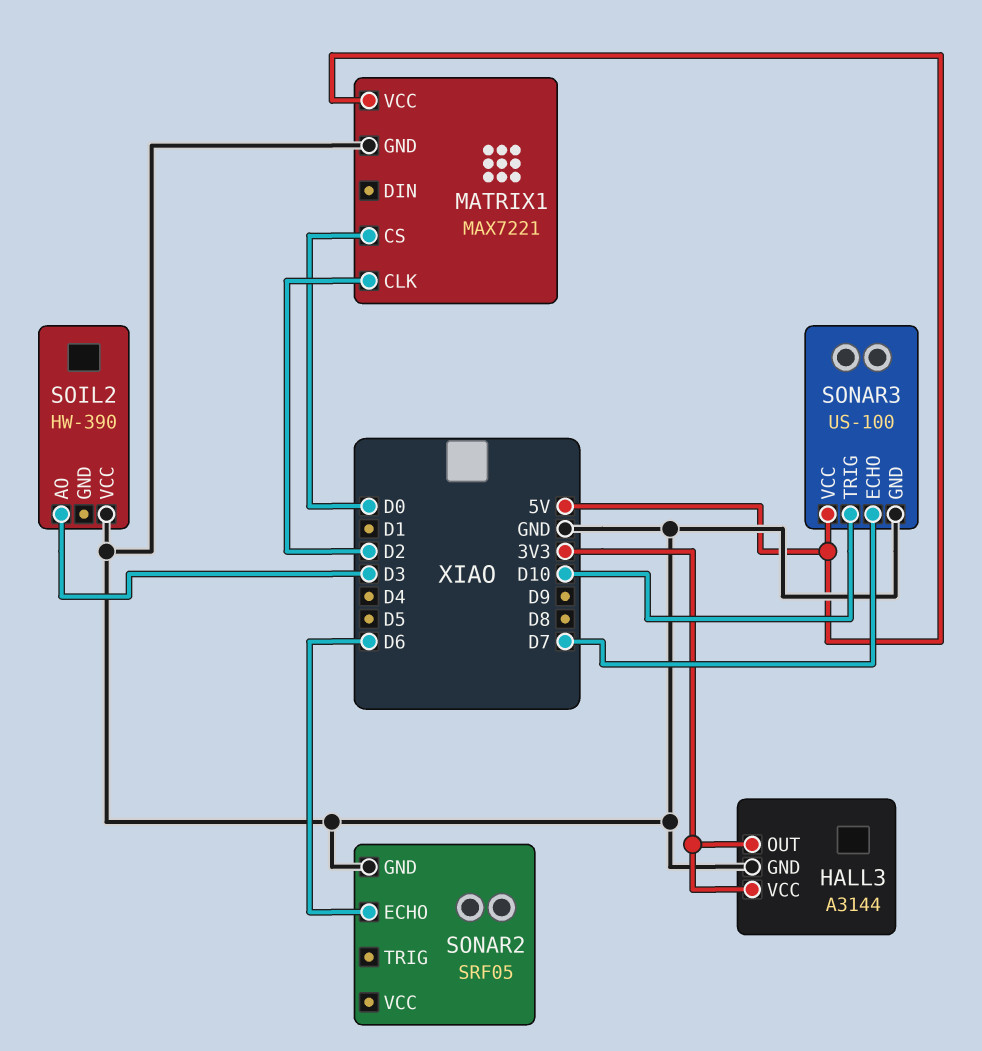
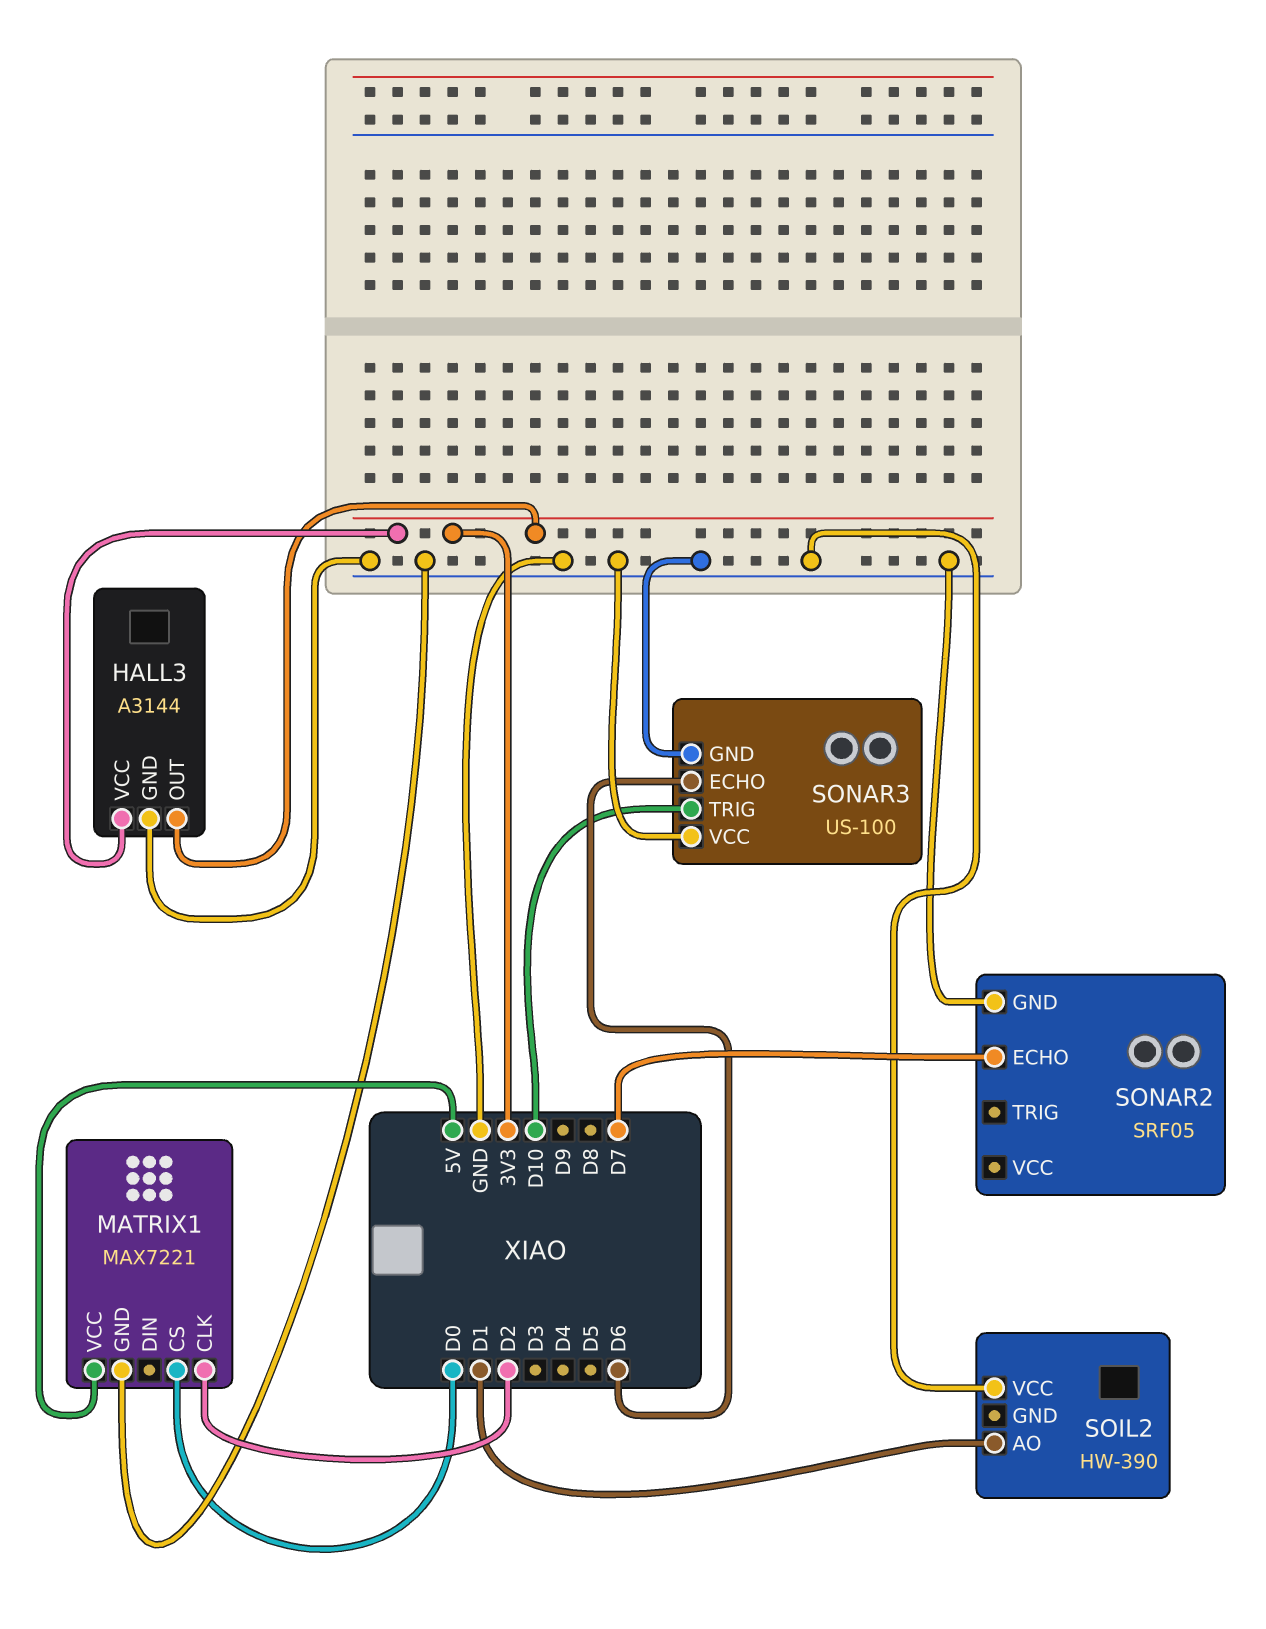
SOIL2 pin AO: D3 -> D1
SONAR2 pin ECHO: D6 -> D7
SONAR3 pin ECHO: D7 -> D6
SONAR3 pin VCC: 5V -> GND

